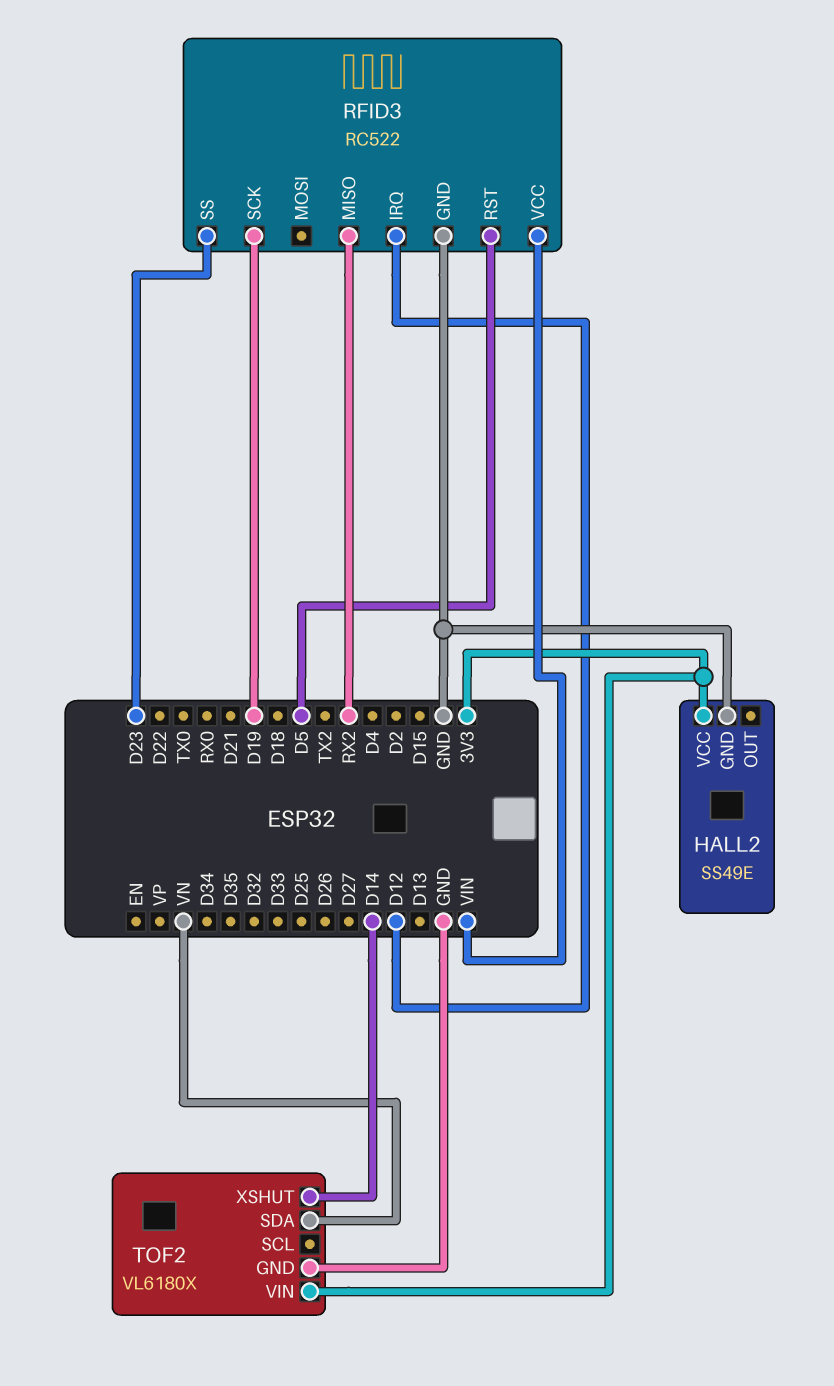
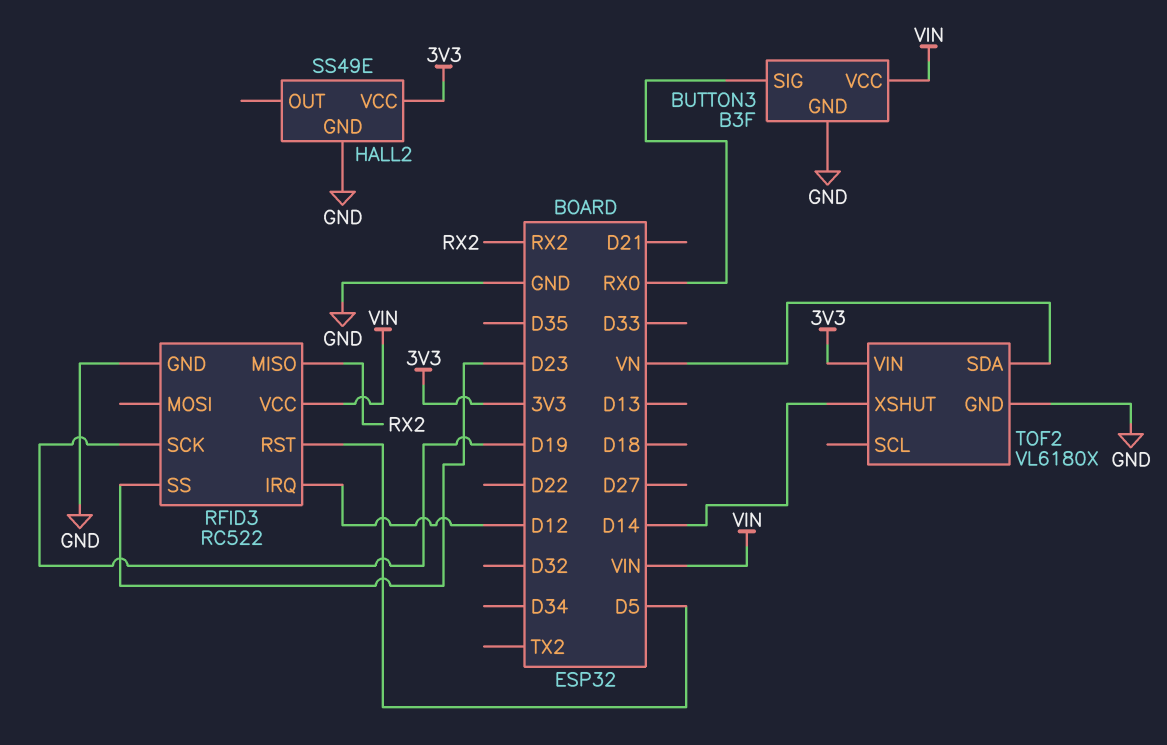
BUTTON3: none -> B3F
BUTTON3 pin GND: none -> GND
BUTTON3 pin SIG: none -> RX0
BUTTON3 pin VCC: none -> VIN

